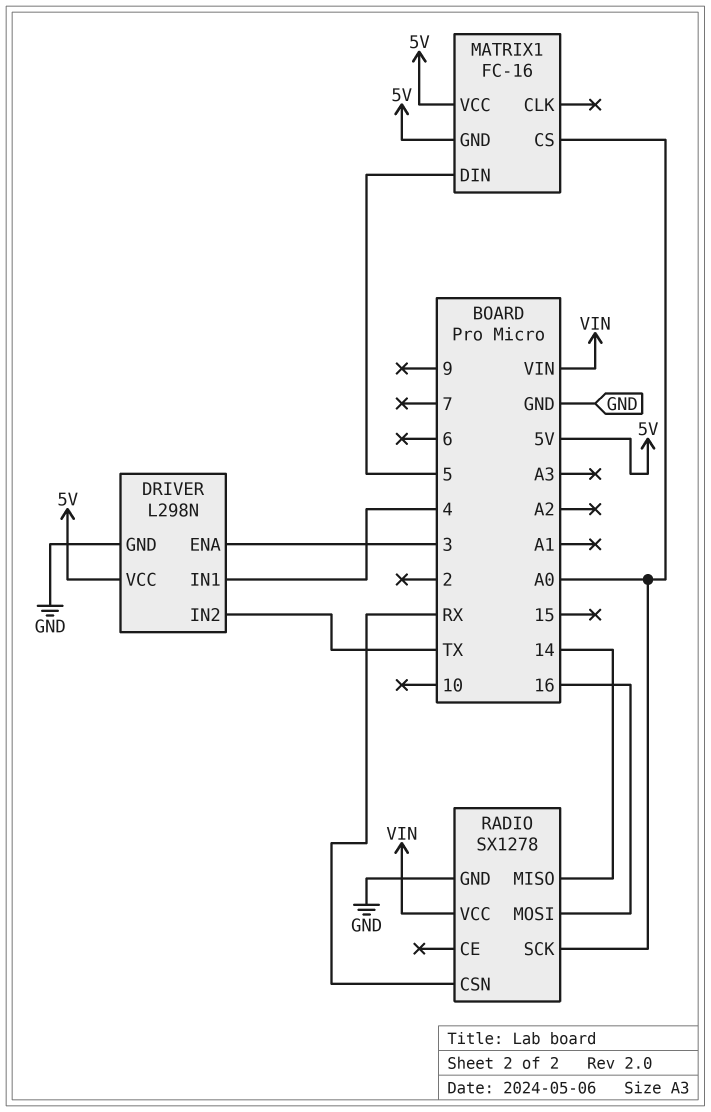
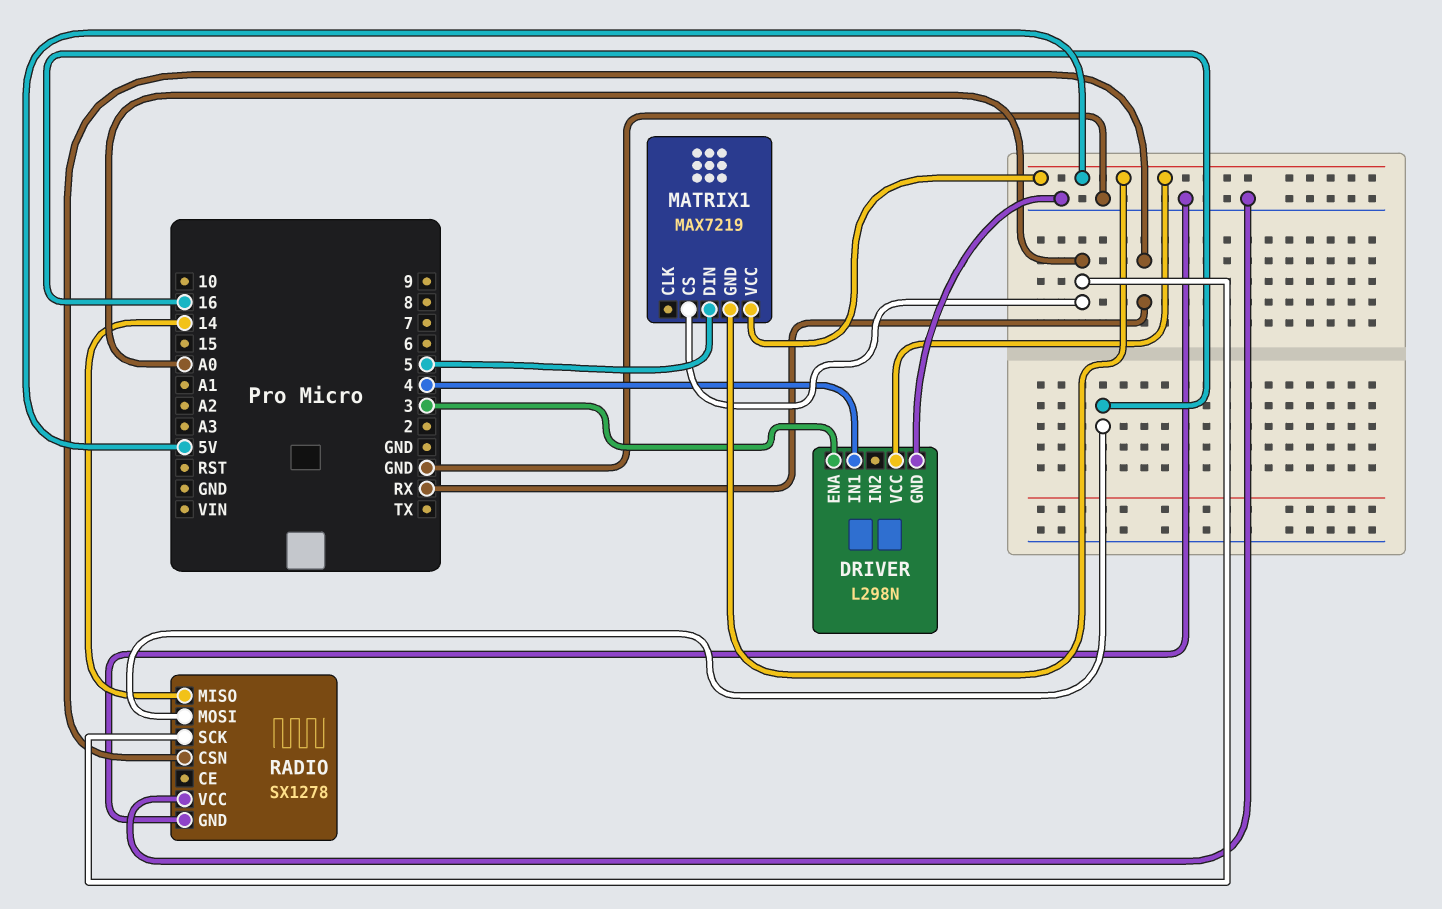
DRIVER pin IN2: TX -> none
MATRIX1: FC-16 -> MAX7219
RADIO pin VCC: VIN -> GND

